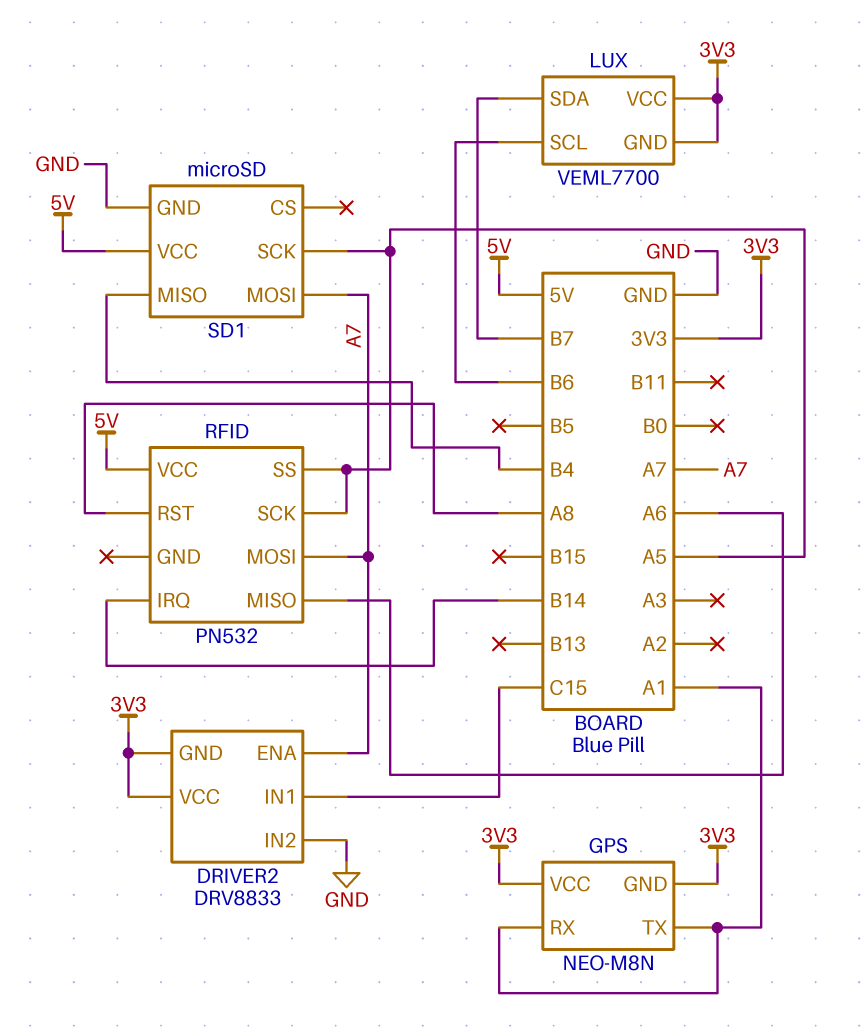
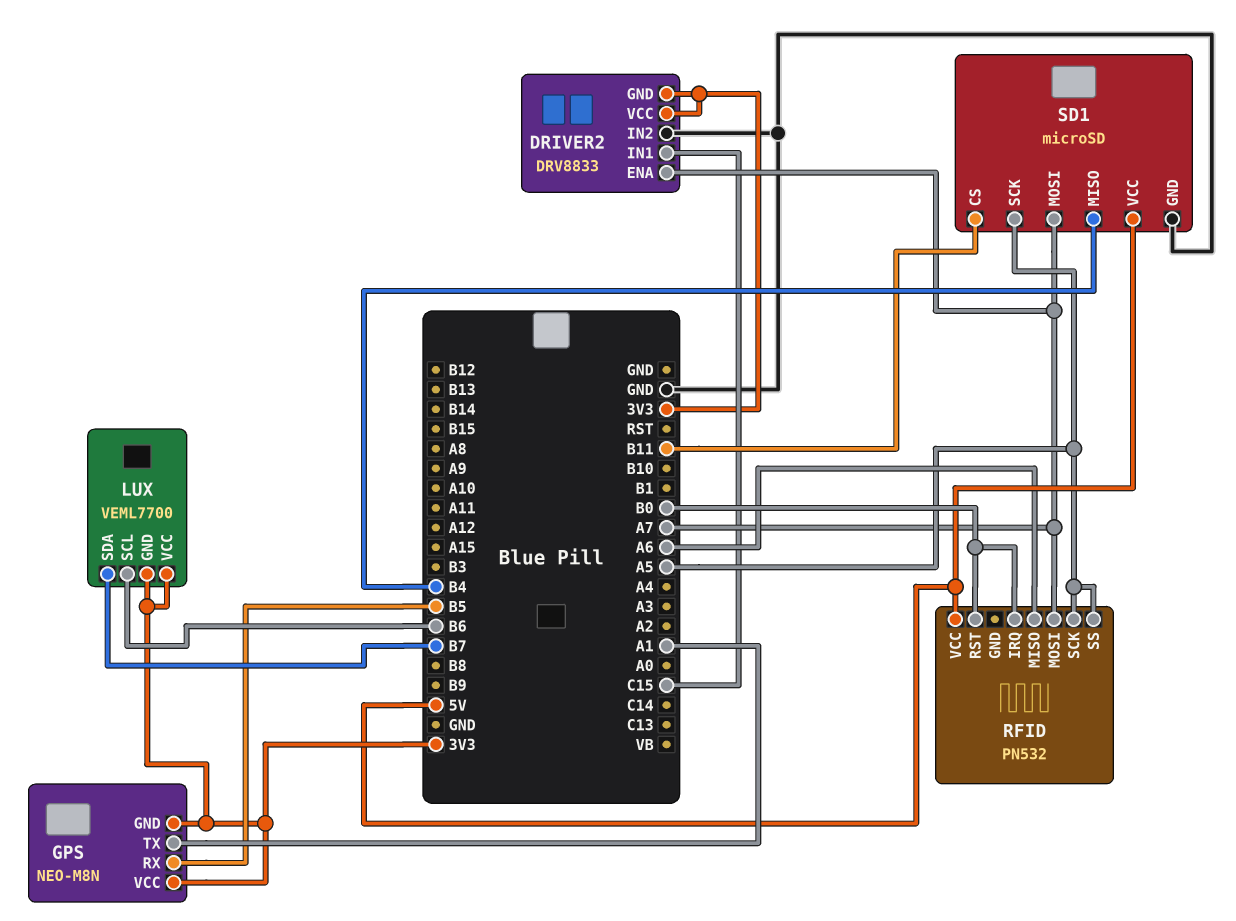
GPS pin RX: A1 -> B5
RFID pin IRQ: B14 -> B0
RFID pin RST: A8 -> B0
SD1 pin CS: none -> B11

